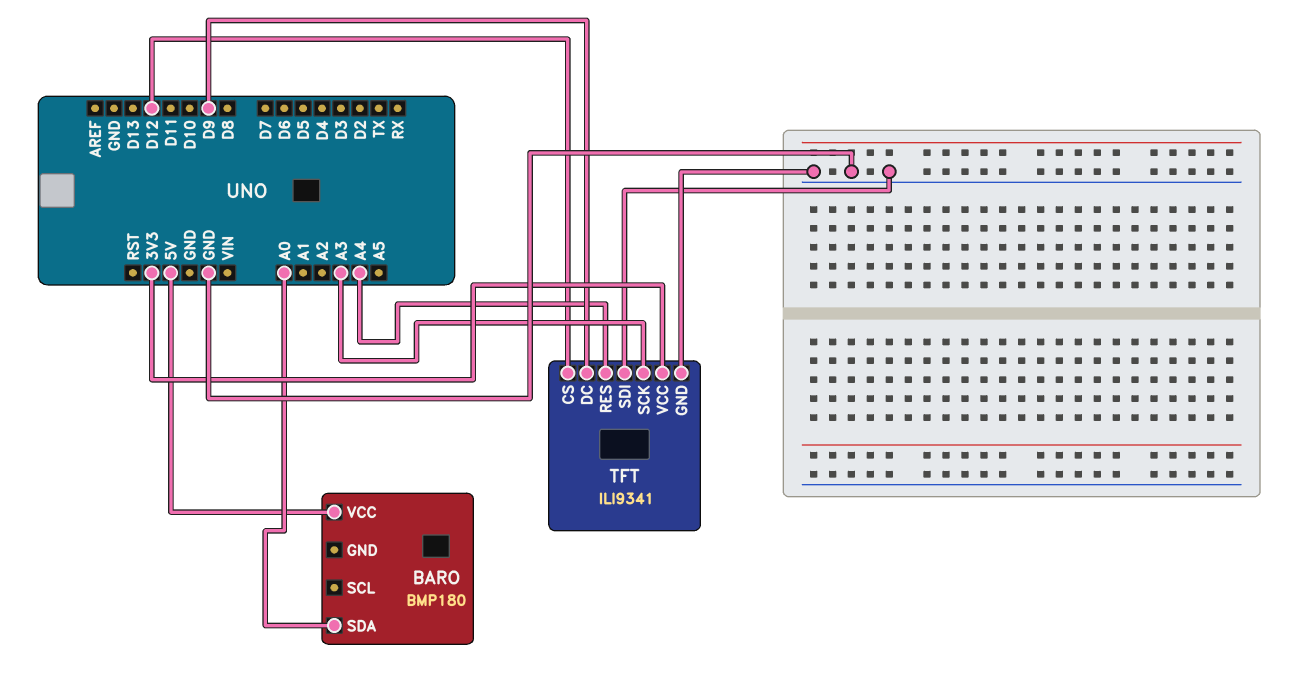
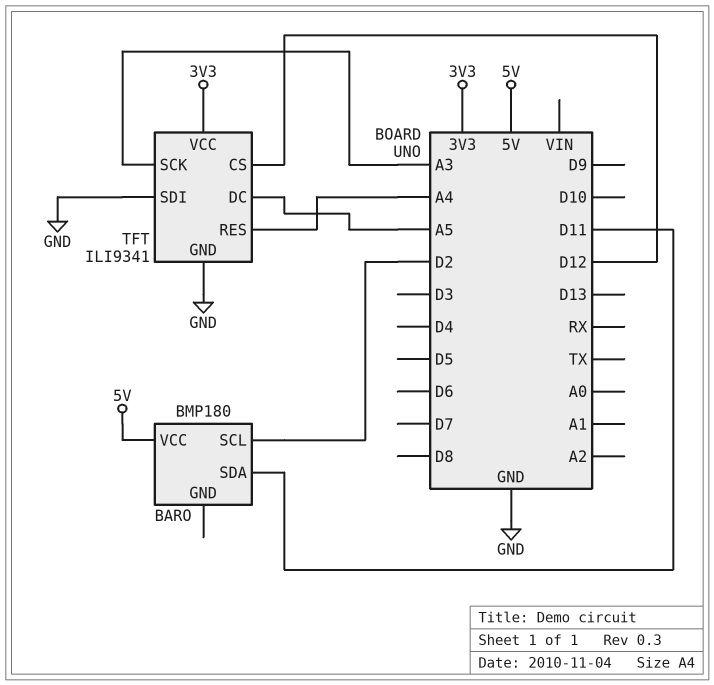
BARO pin SCL: none -> D2
BARO pin SDA: A0 -> D11
TFT pin DC: D9 -> A5

